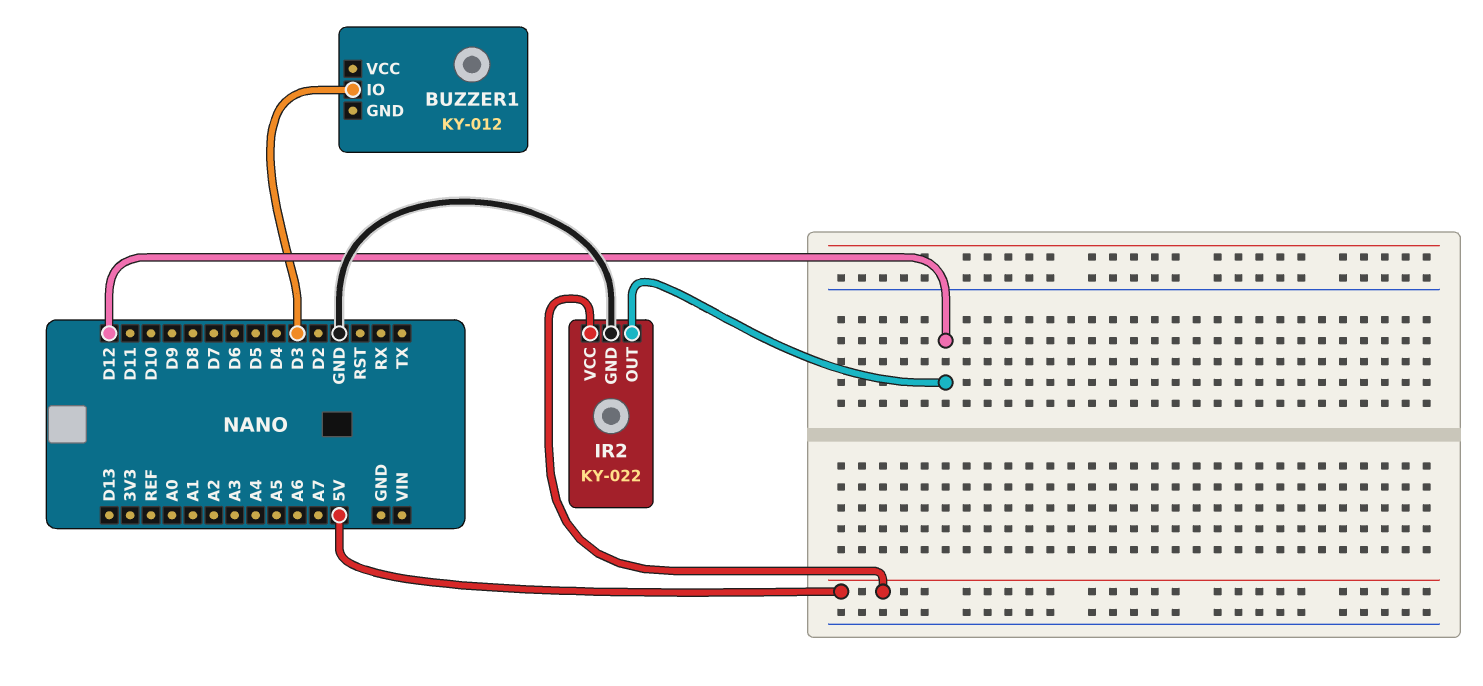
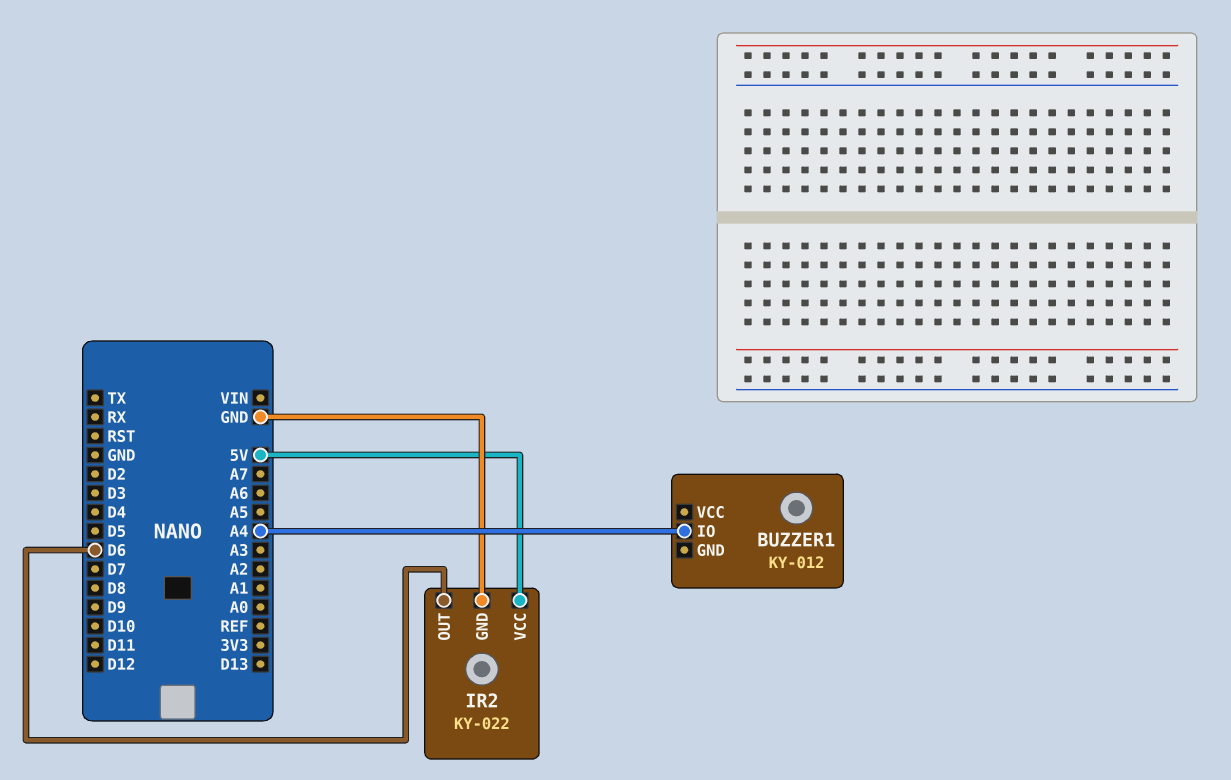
BUZZER1 pin IO: D3 -> A4
IR2 pin OUT: D12 -> D6

